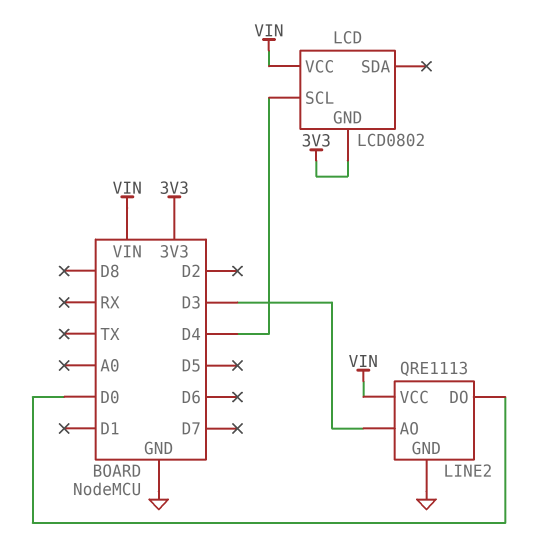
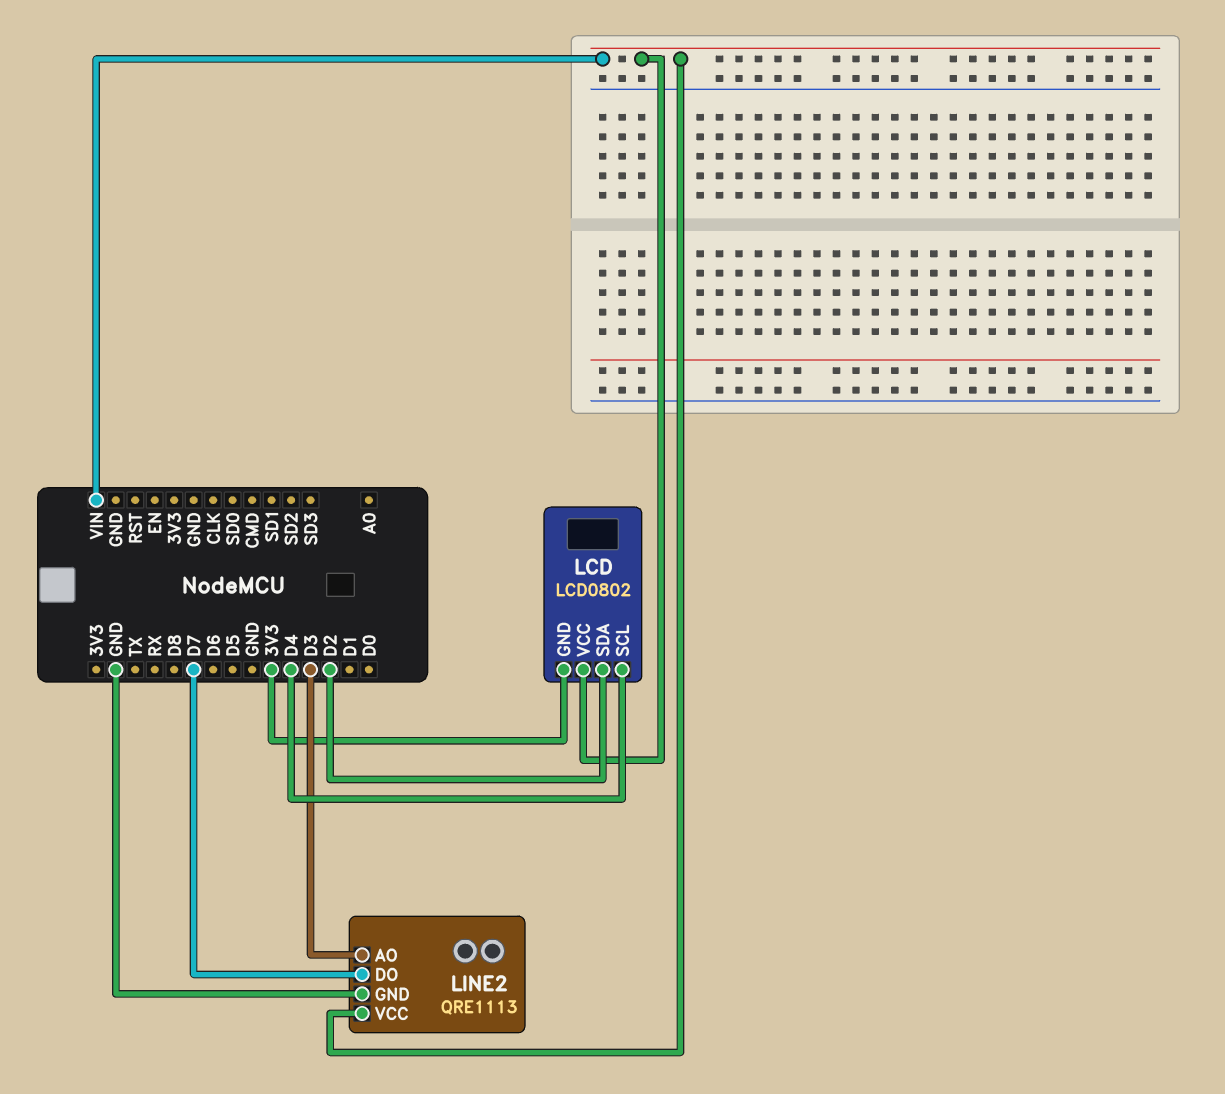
LCD pin SDA: none -> D2
LINE2 pin DO: D0 -> D7

